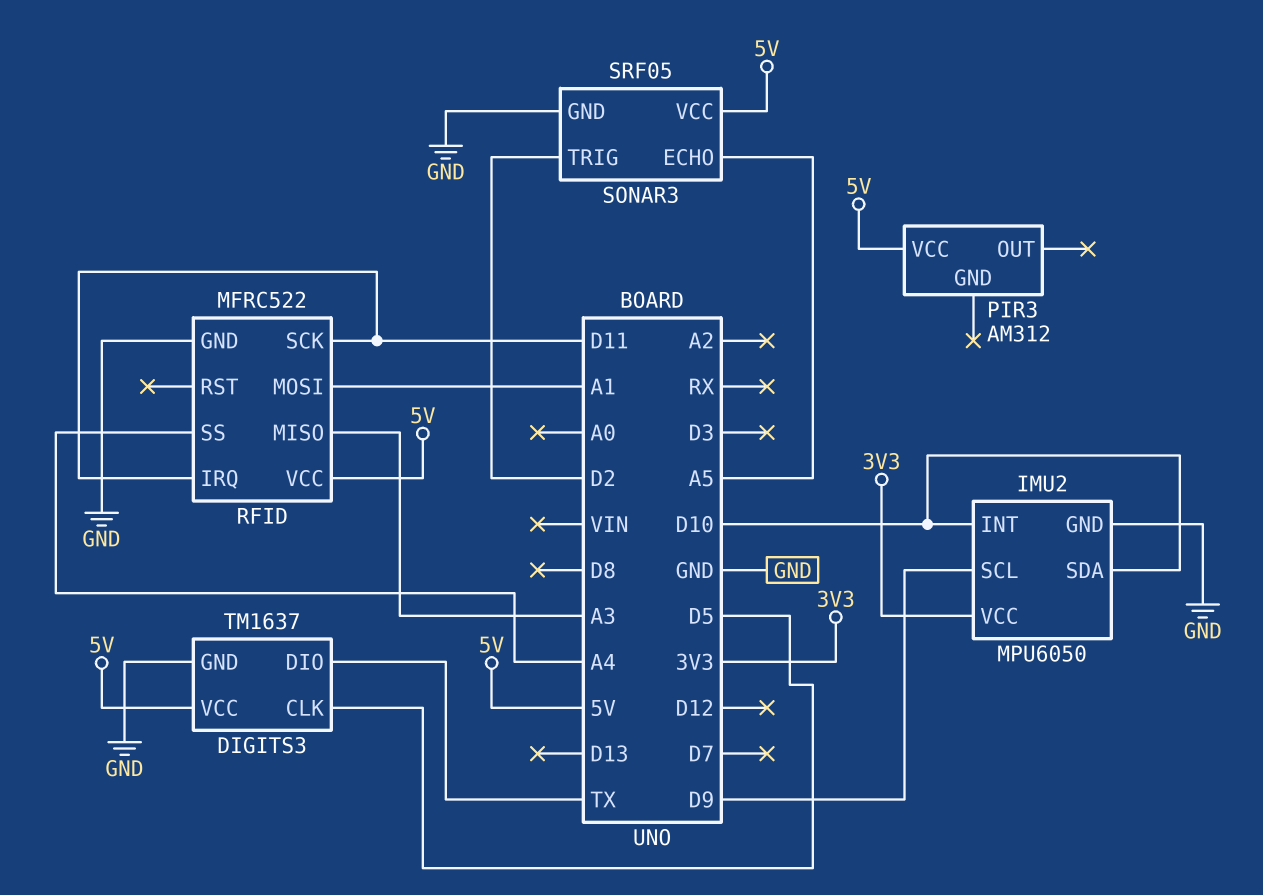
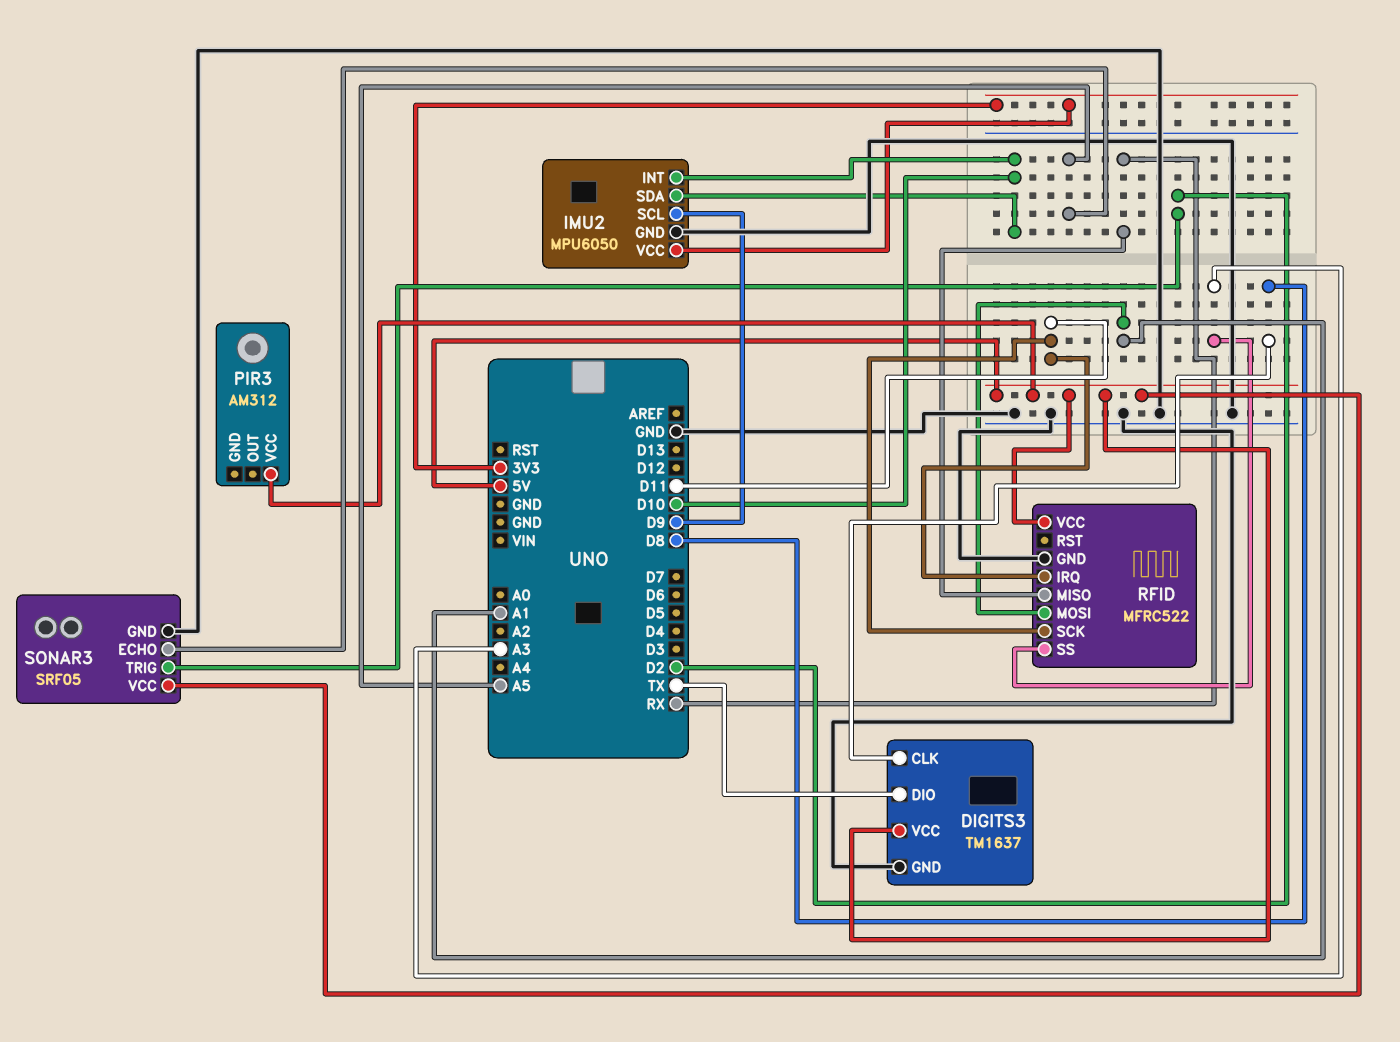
DIGITS3 pin CLK: D5 -> D8
RFID pin MISO: A3 -> RX
RFID pin SS: A4 -> A3

